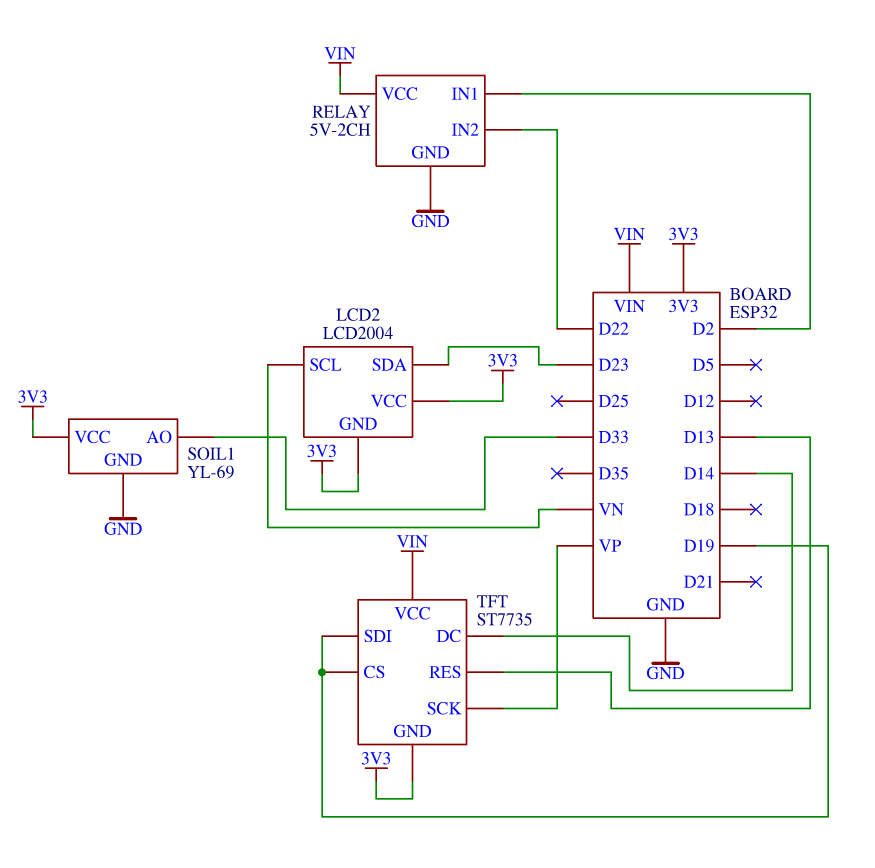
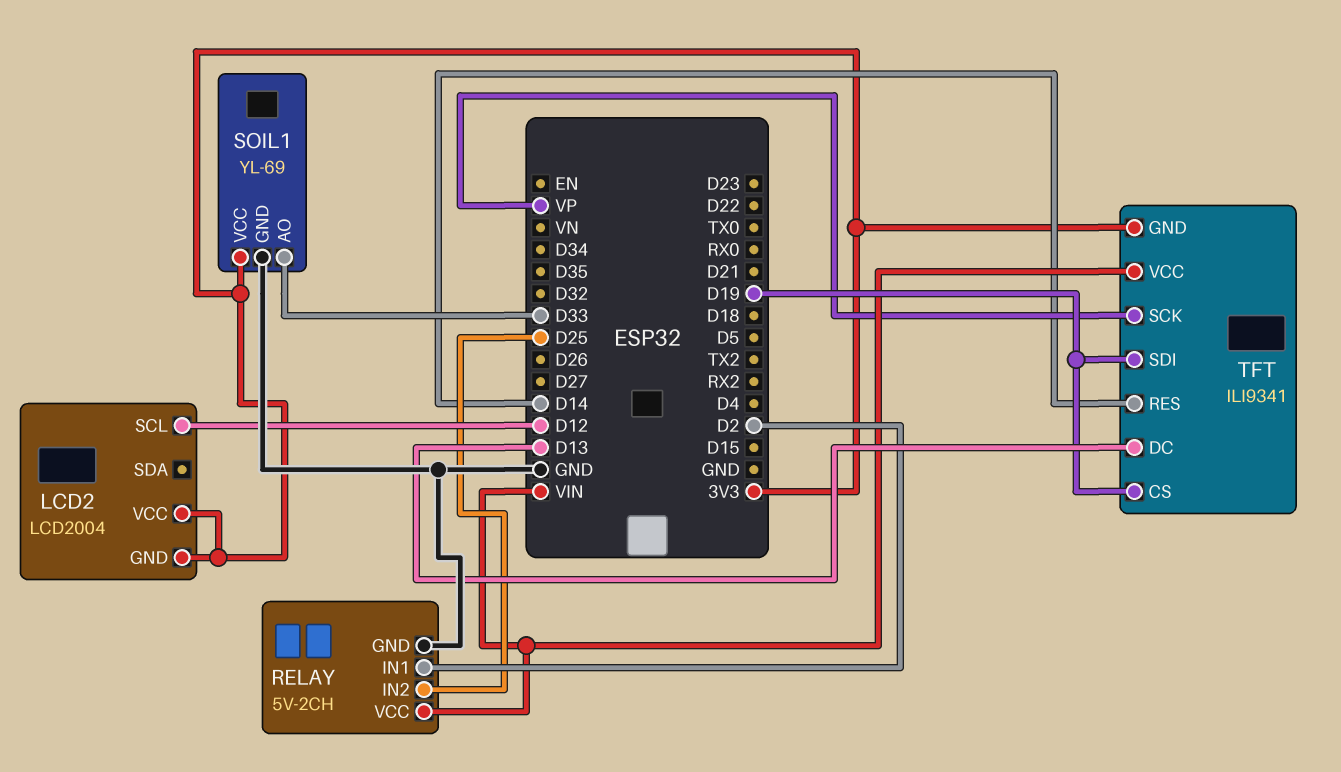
LCD2 pin SCL: VN -> D12
LCD2 pin SDA: D23 -> none
RELAY pin IN2: D22 -> D25
TFT: ST7735 -> ILI9341
TFT pin DC: D14 -> D13
TFT pin RES: D13 -> D14

